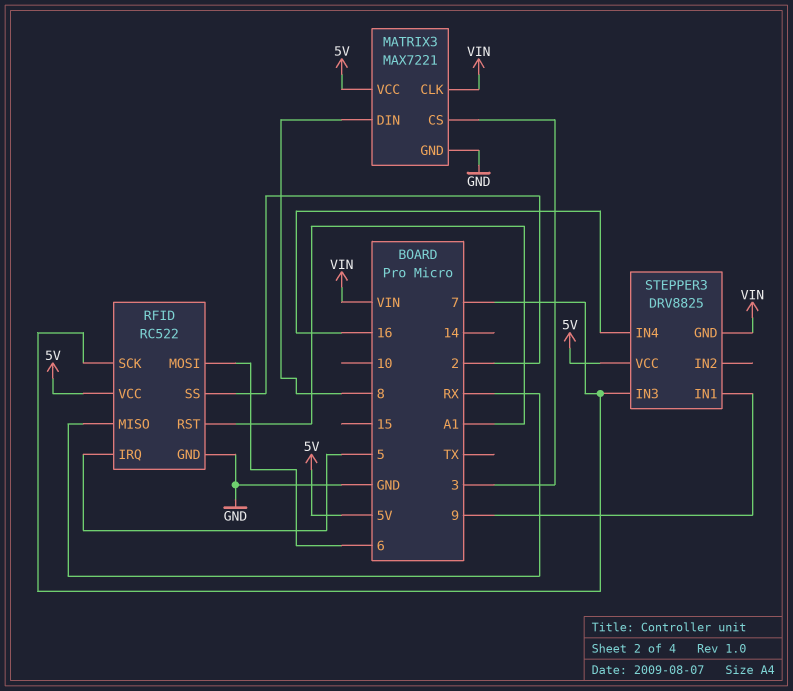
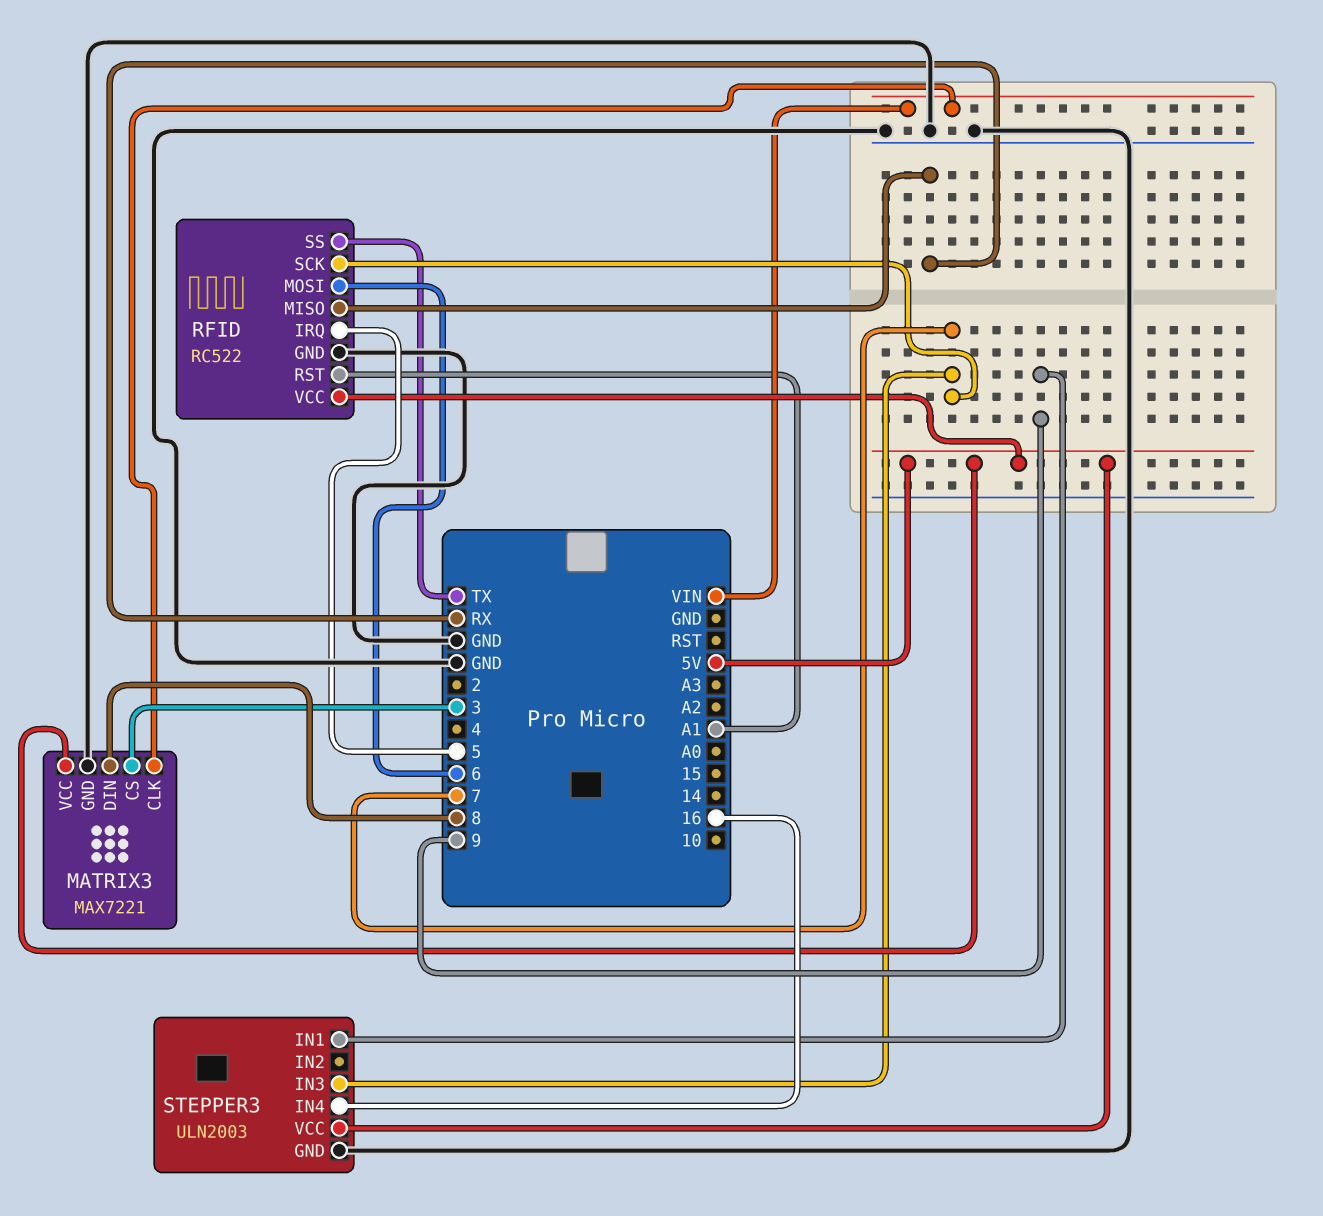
RFID pin SS: 2 -> TX
STEPPER3: DRV8825 -> ULN2003
STEPPER3 pin GND: VIN -> GND

